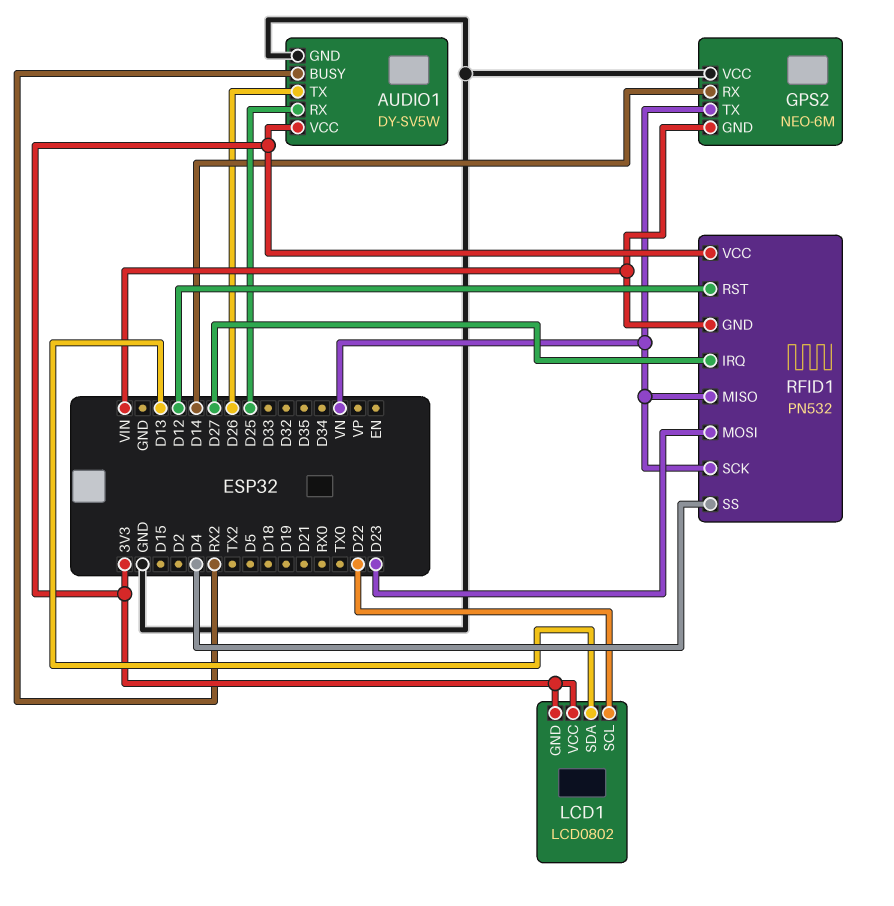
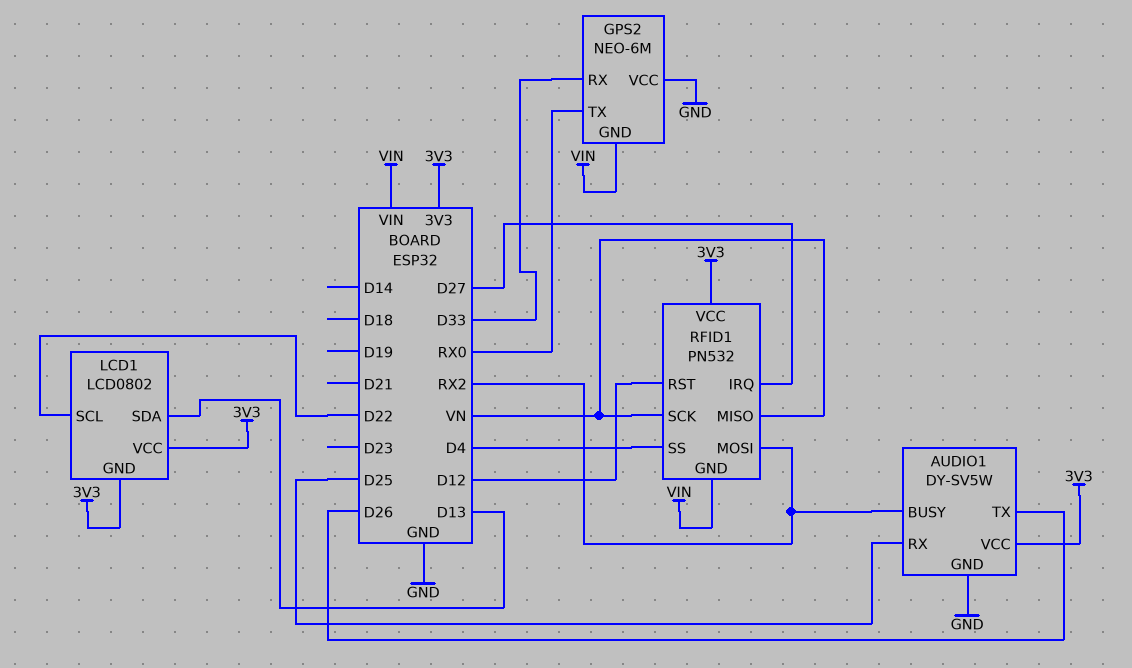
GPS2 pin RX: D14 -> D33
GPS2 pin TX: VN -> RX0
RFID1 pin MOSI: D23 -> RX2

